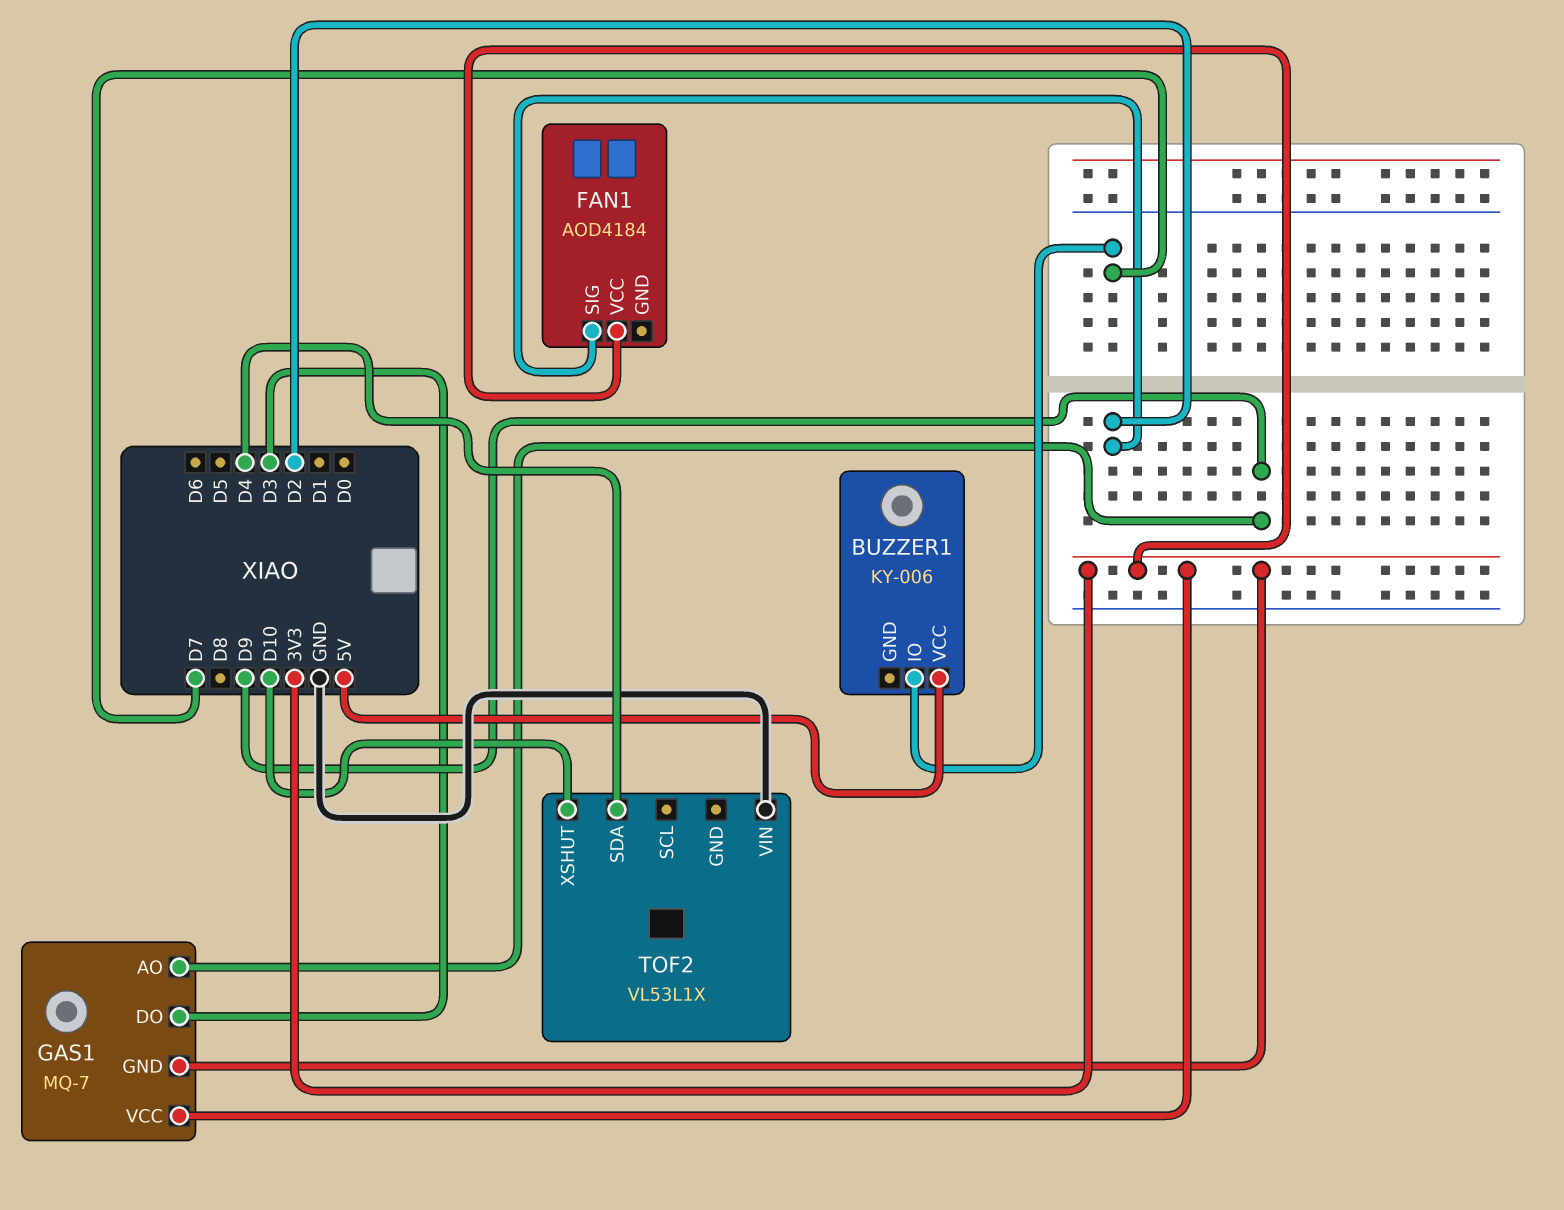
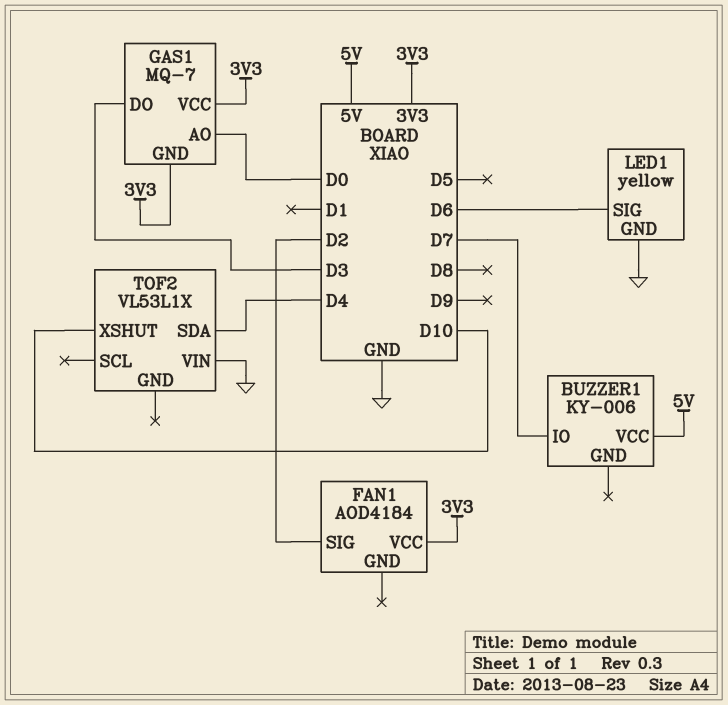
GAS1 pin AO: D9 -> D0
LED1: none -> yellow
LED1 pin GND: none -> GND
LED1 pin SIG: none -> D6

